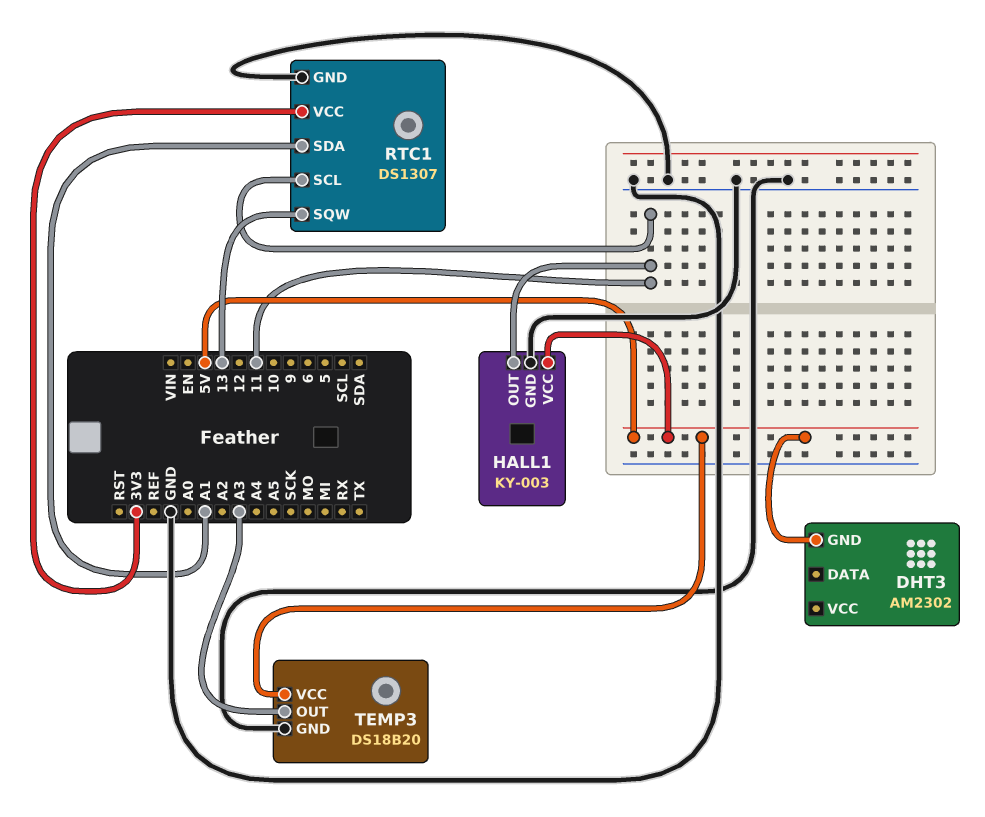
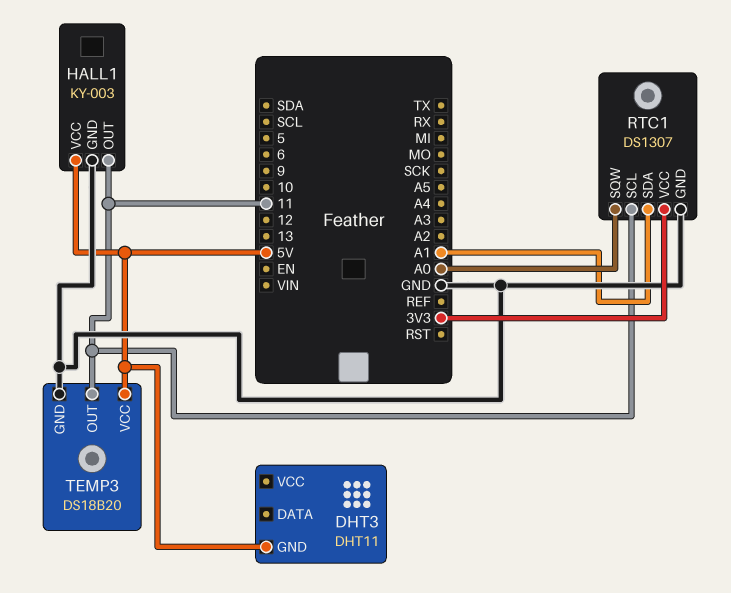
DHT3: AM2302 -> DHT11
RTC1 pin SQW: 13 -> A0
TEMP3 pin OUT: A3 -> 11

